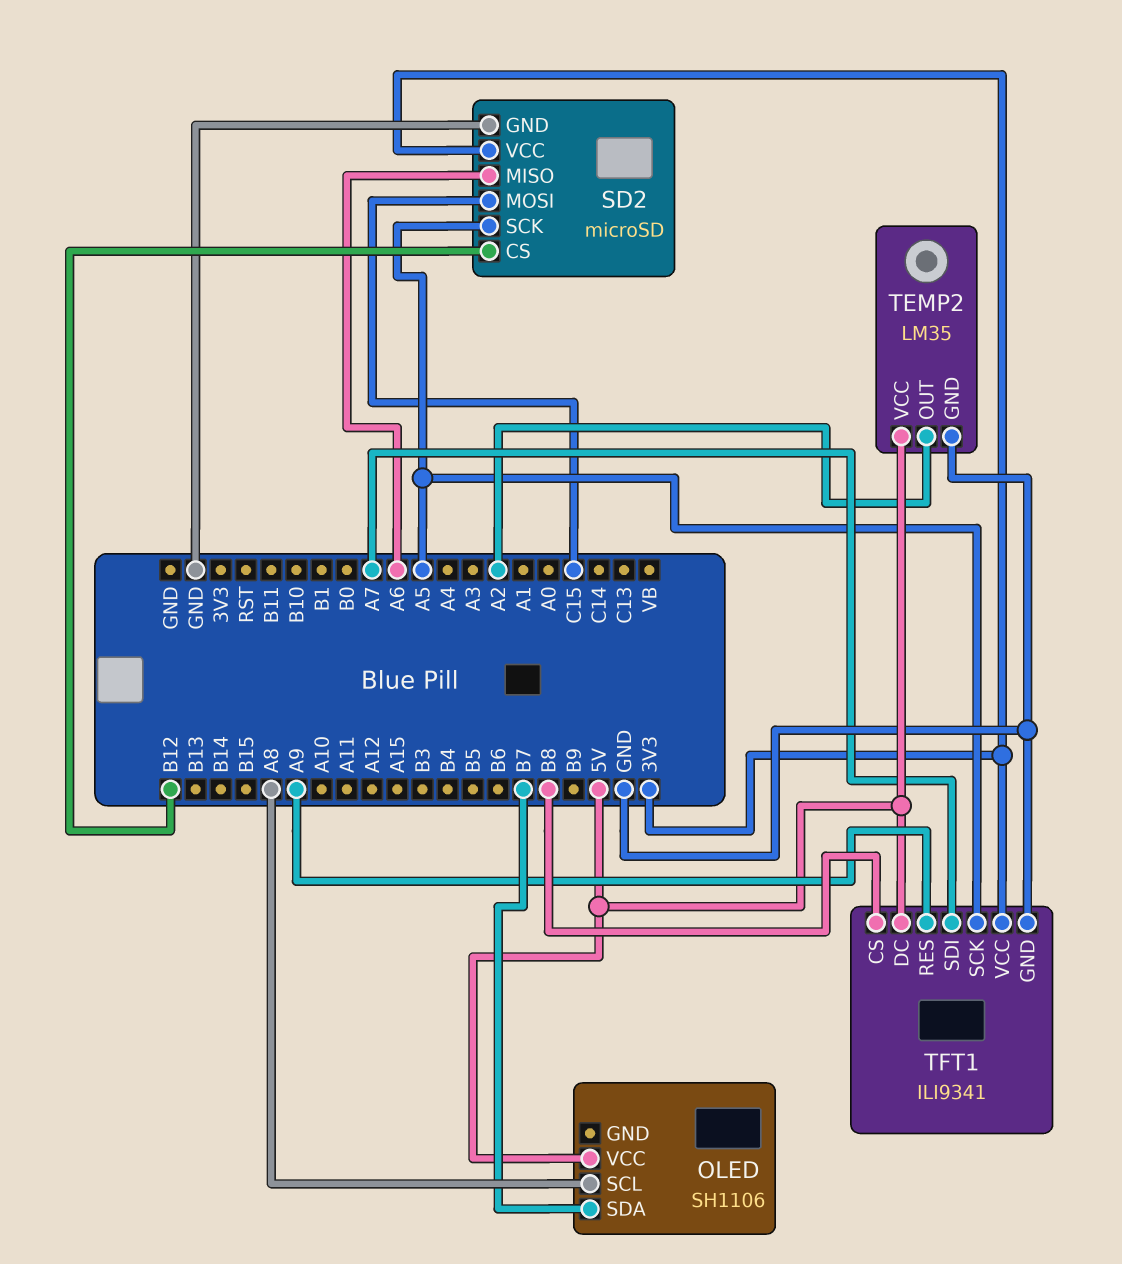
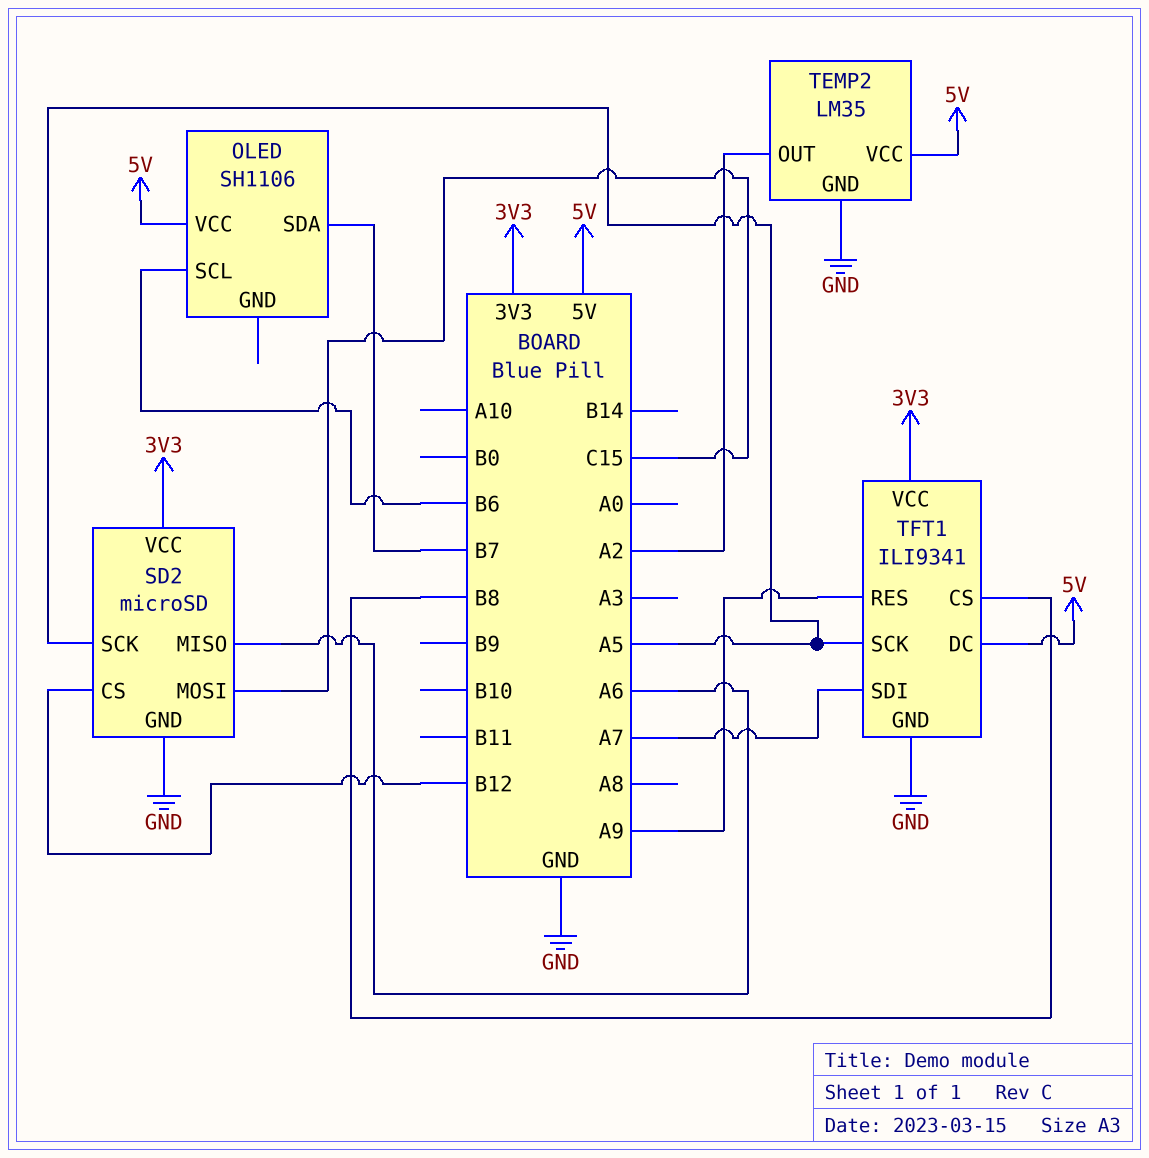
OLED pin SCL: A8 -> B6

